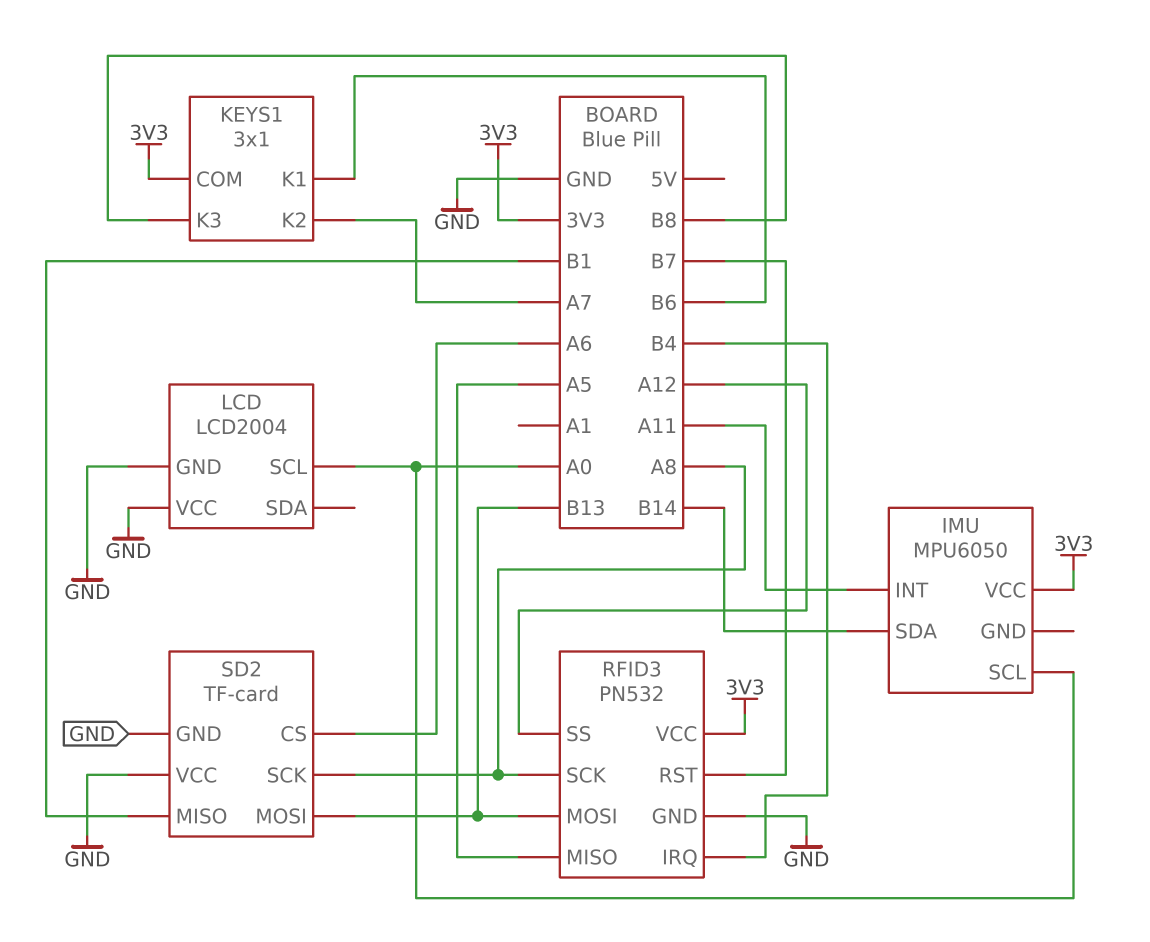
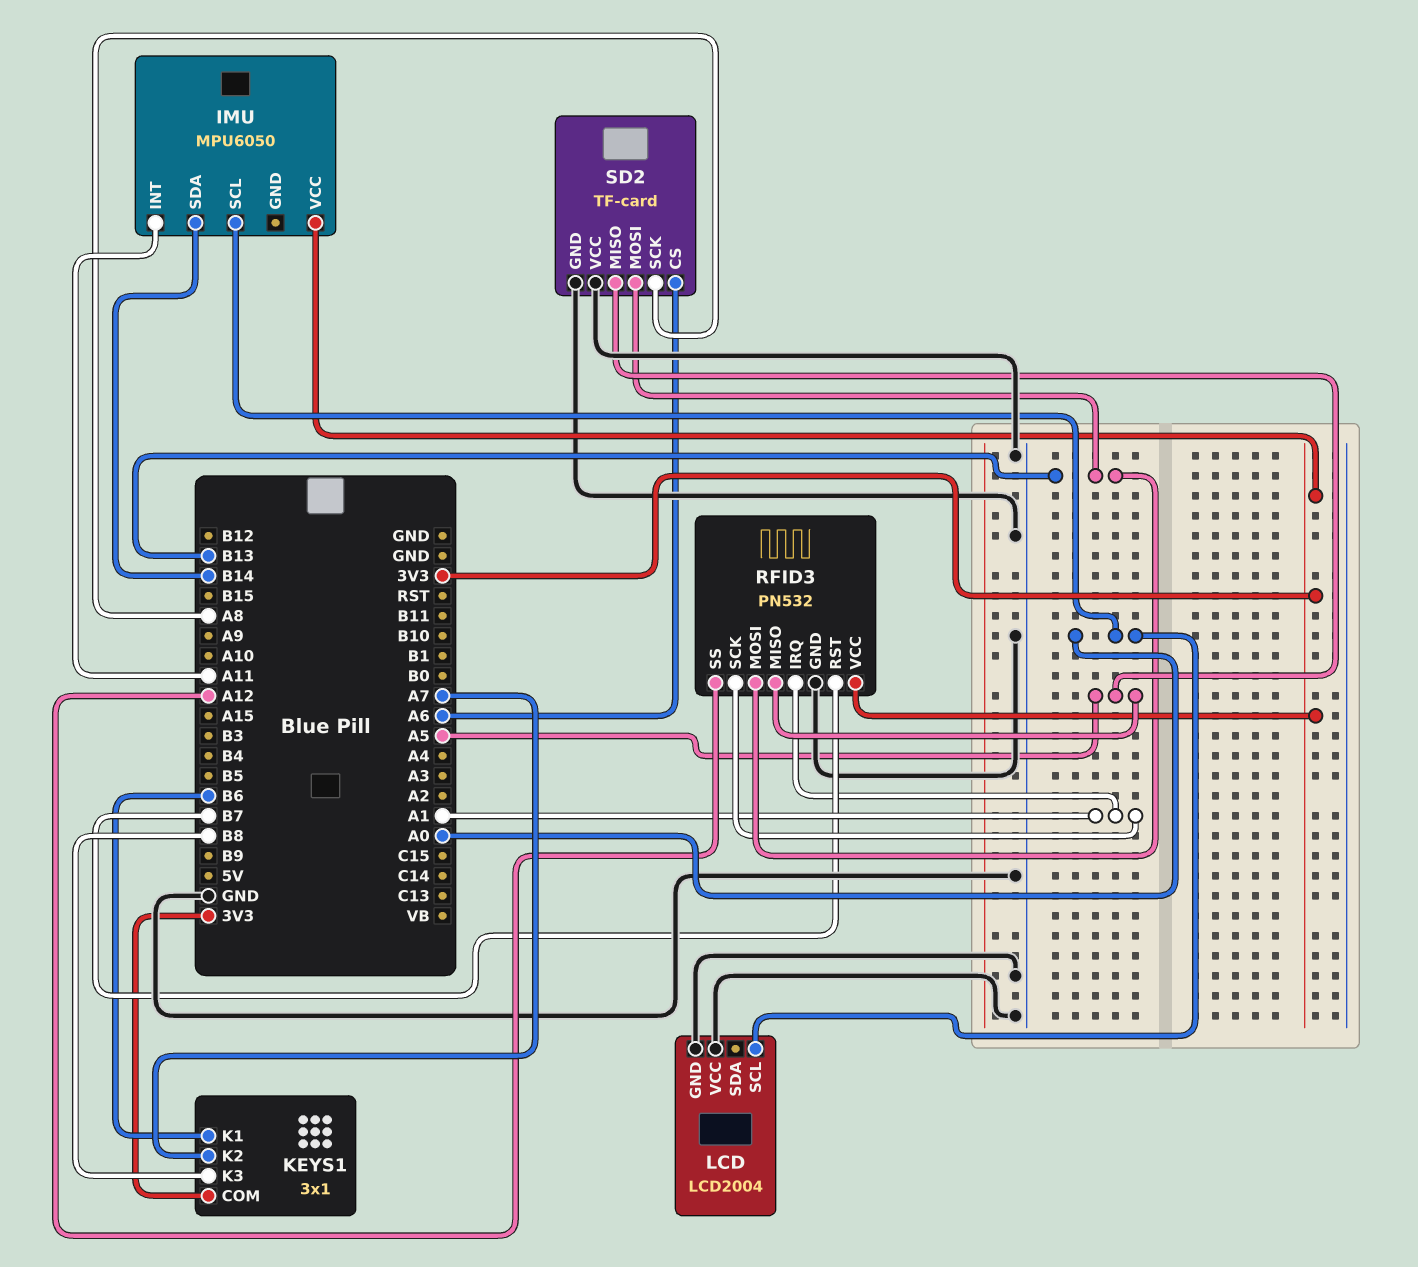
RFID3 pin IRQ: B4 -> A1
RFID3 pin SCK: A8 -> A1
SD2 pin MISO: B1 -> A5

